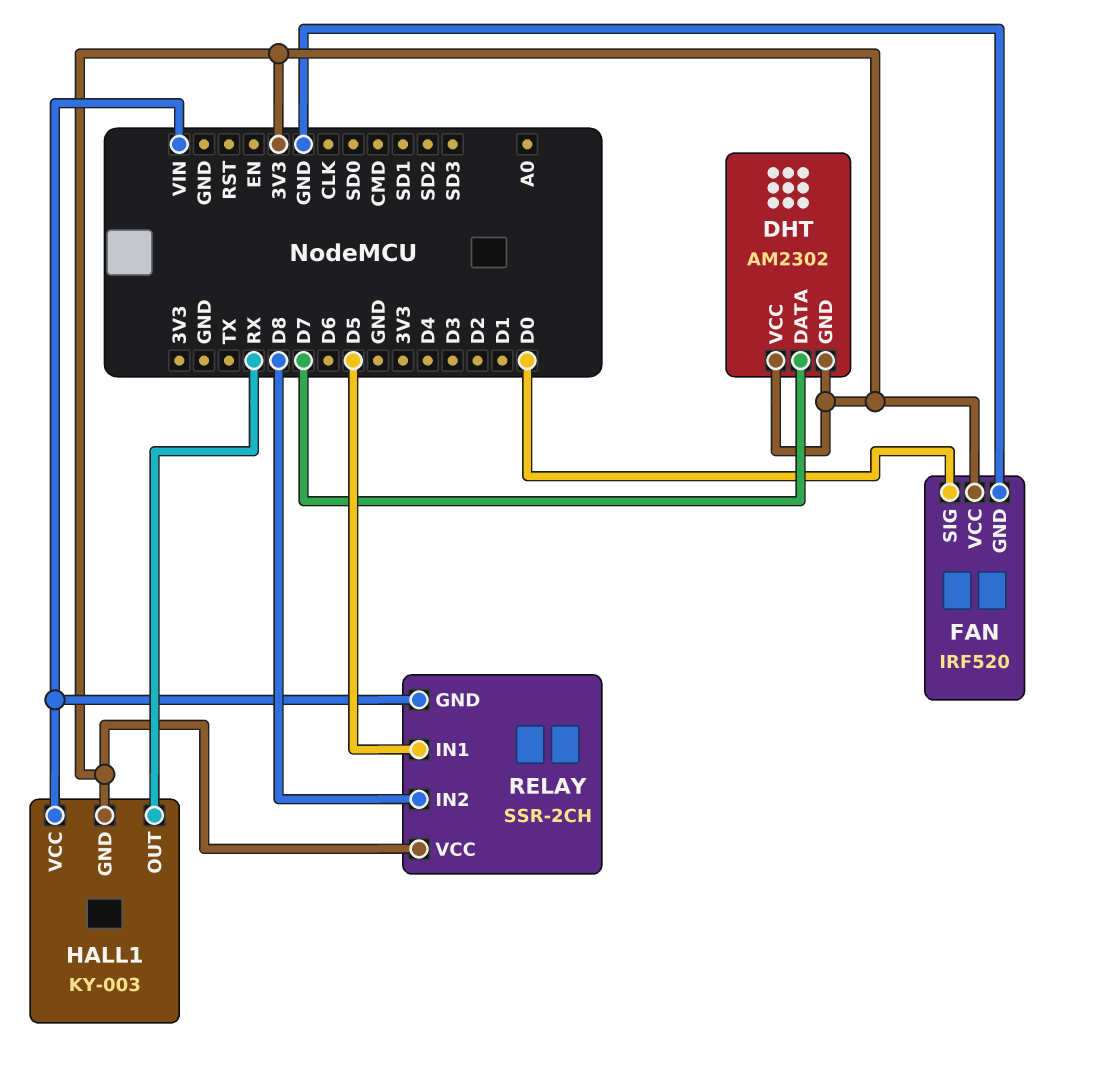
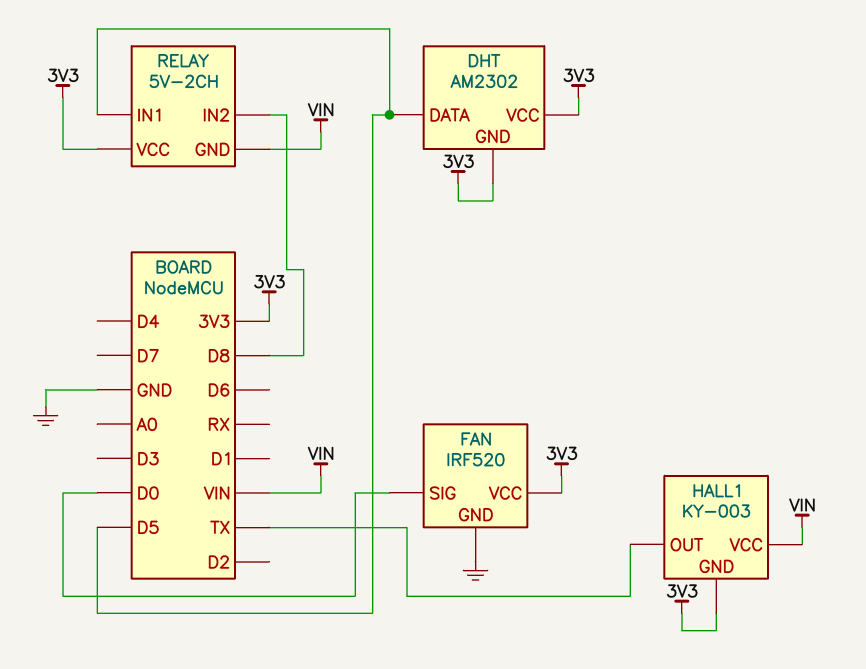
DHT pin DATA: D7 -> D5
HALL1 pin OUT: RX -> TX
RELAY: SSR-2CH -> 5V-2CH

